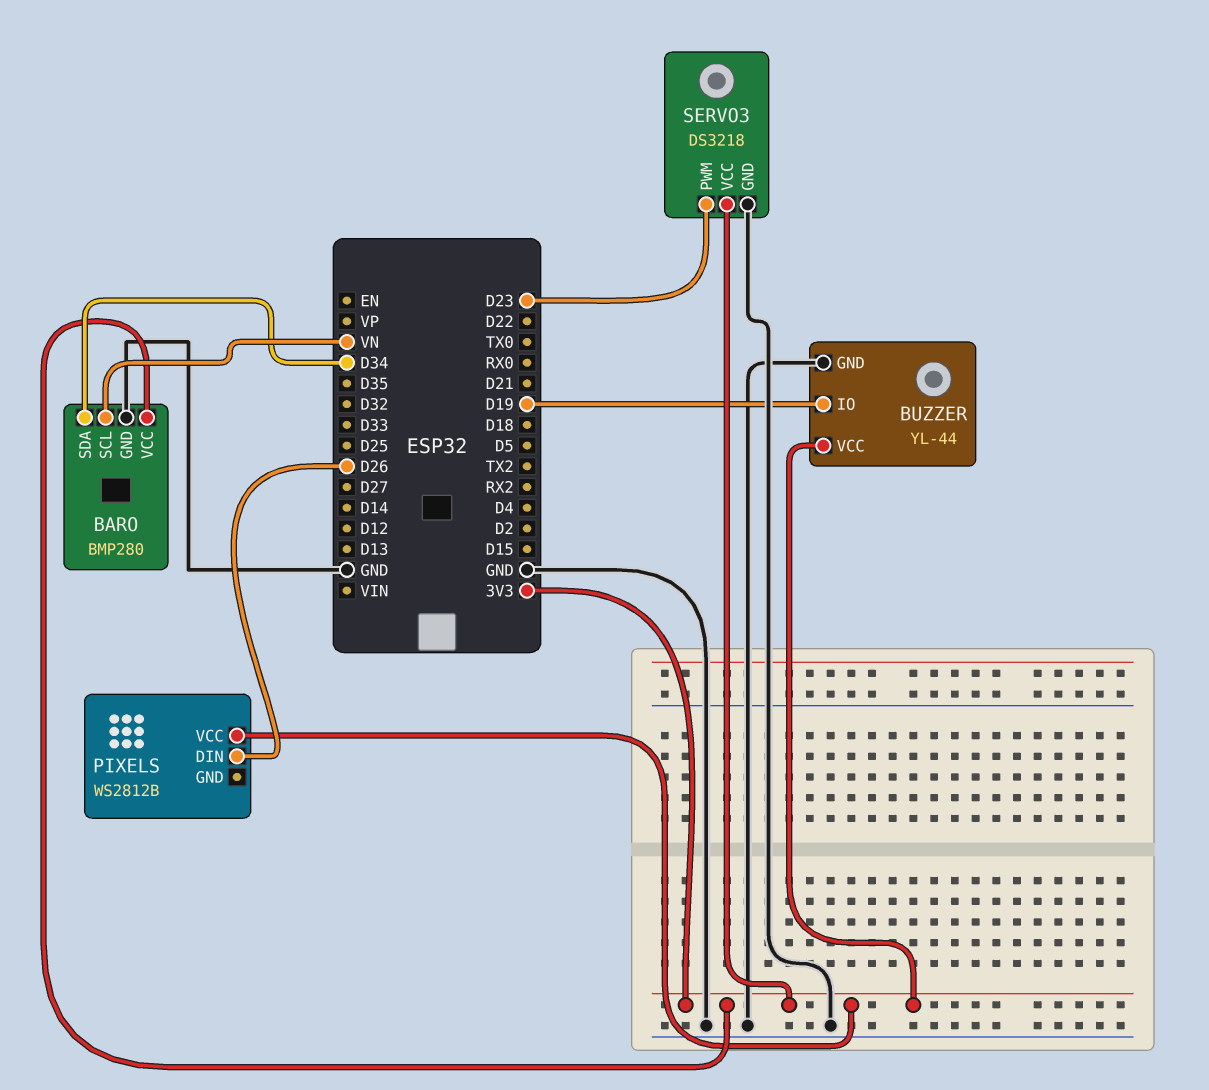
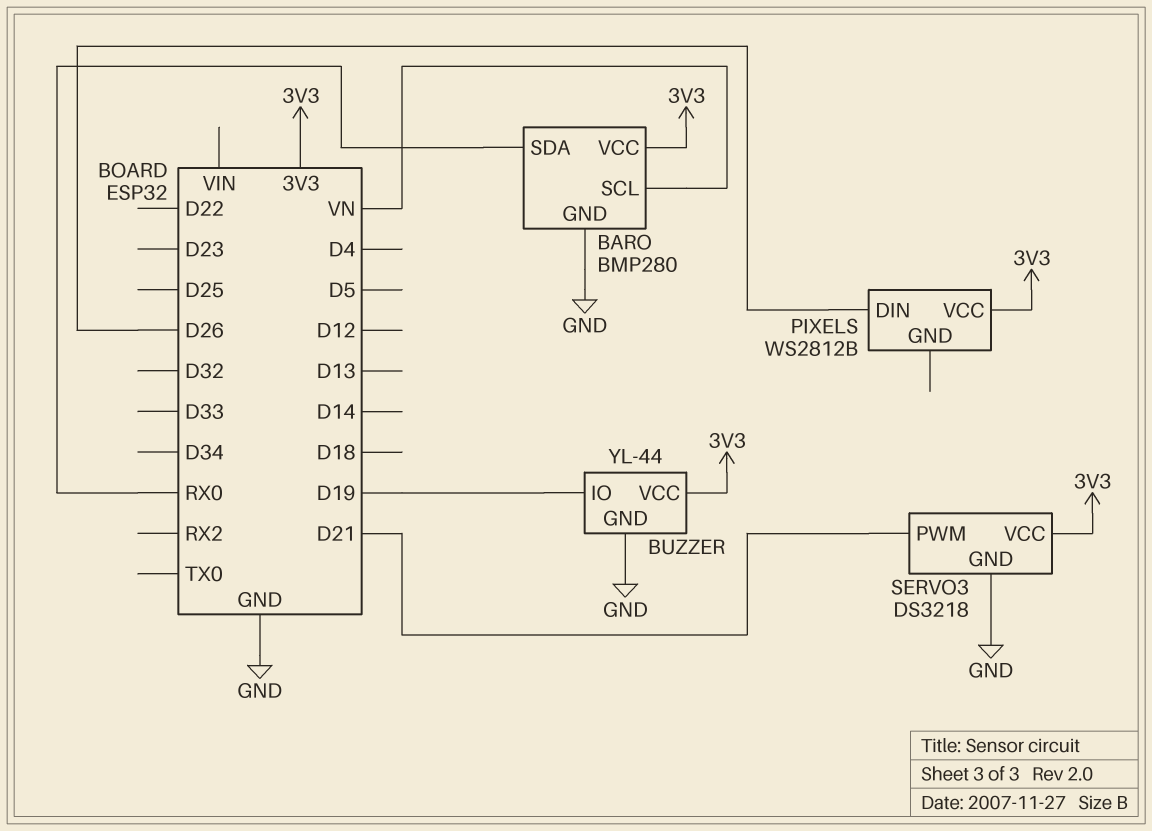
BARO pin SDA: D34 -> RX0
SERVO3 pin PWM: D23 -> D21

